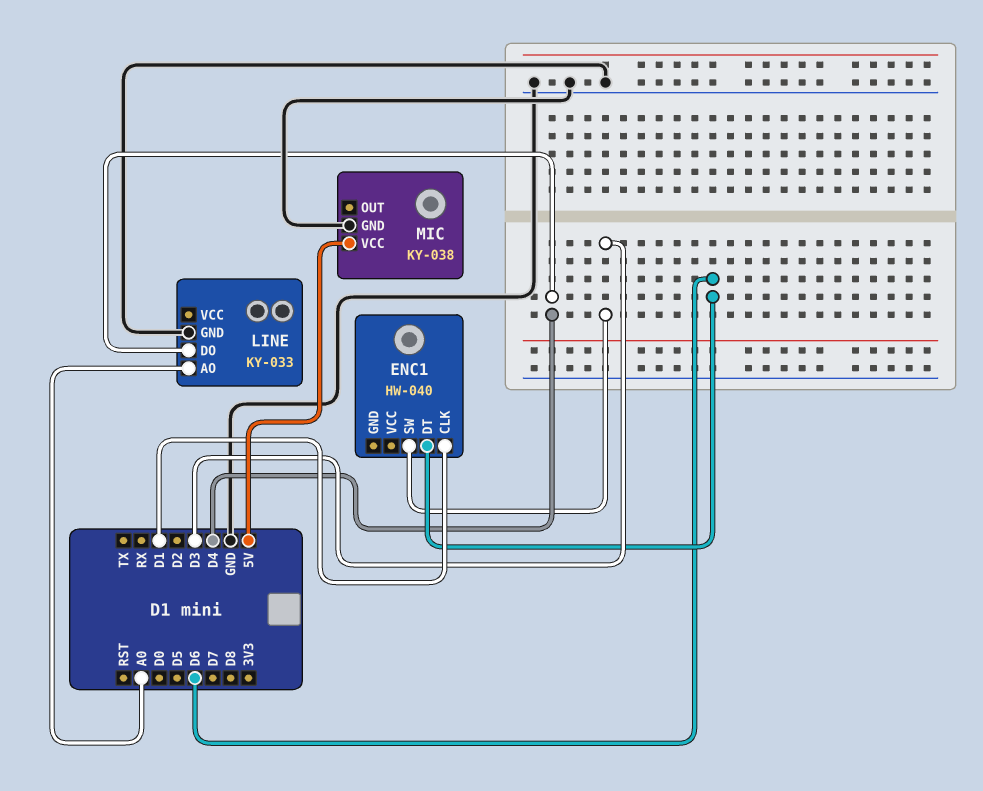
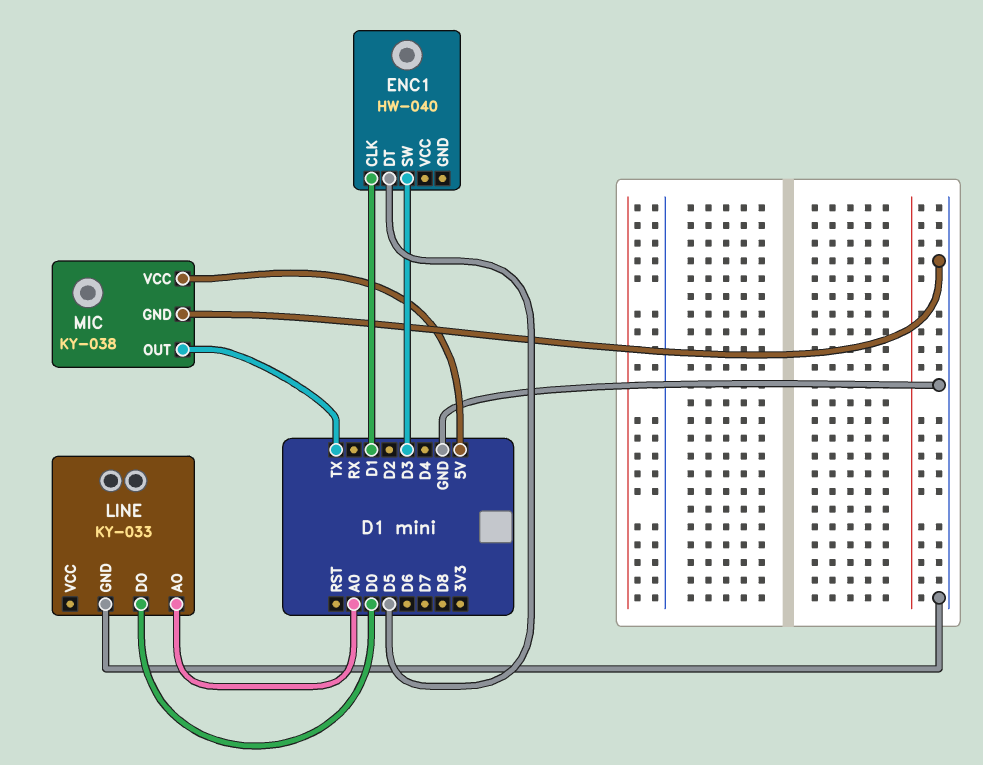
ENC1 pin DT: D6 -> D5
LINE pin DO: D4 -> D0
MIC pin OUT: none -> TX

